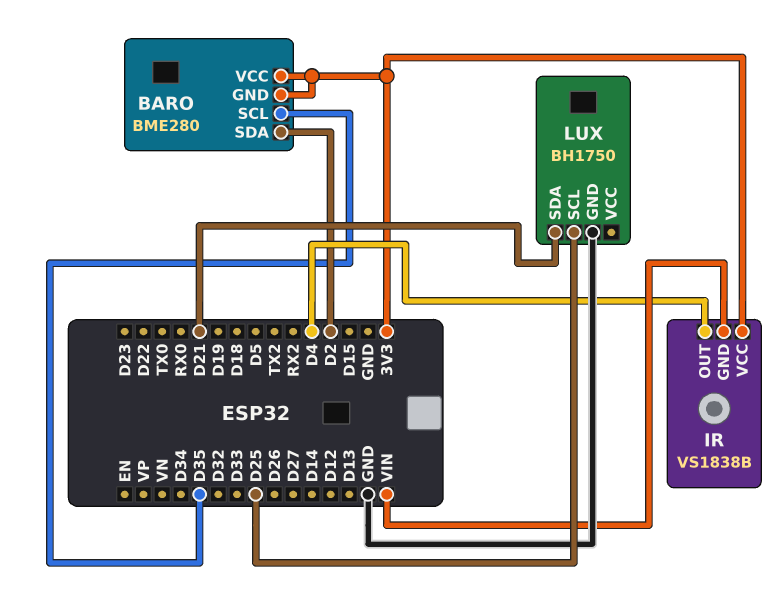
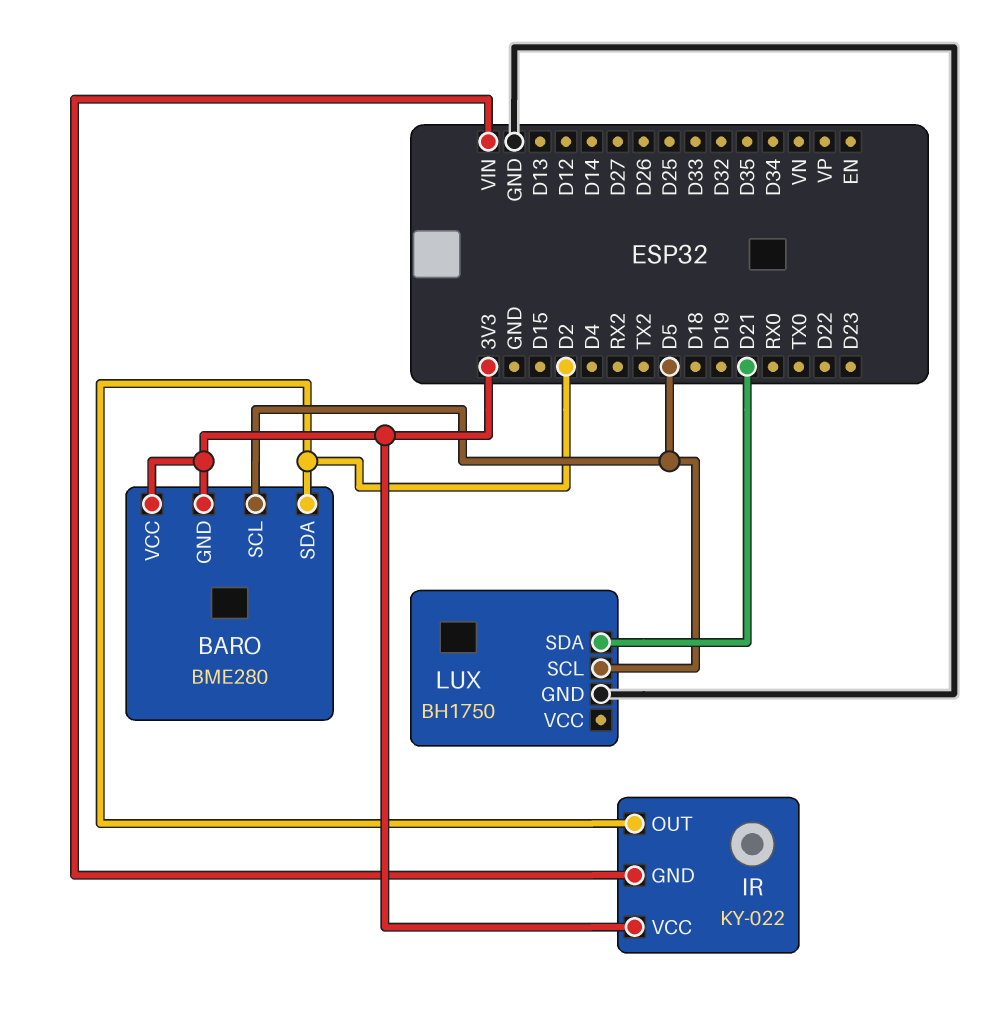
BARO pin SCL: D35 -> D5
IR: VS1838B -> KY-022
IR pin OUT: D4 -> D2
LUX pin SCL: D25 -> D5

